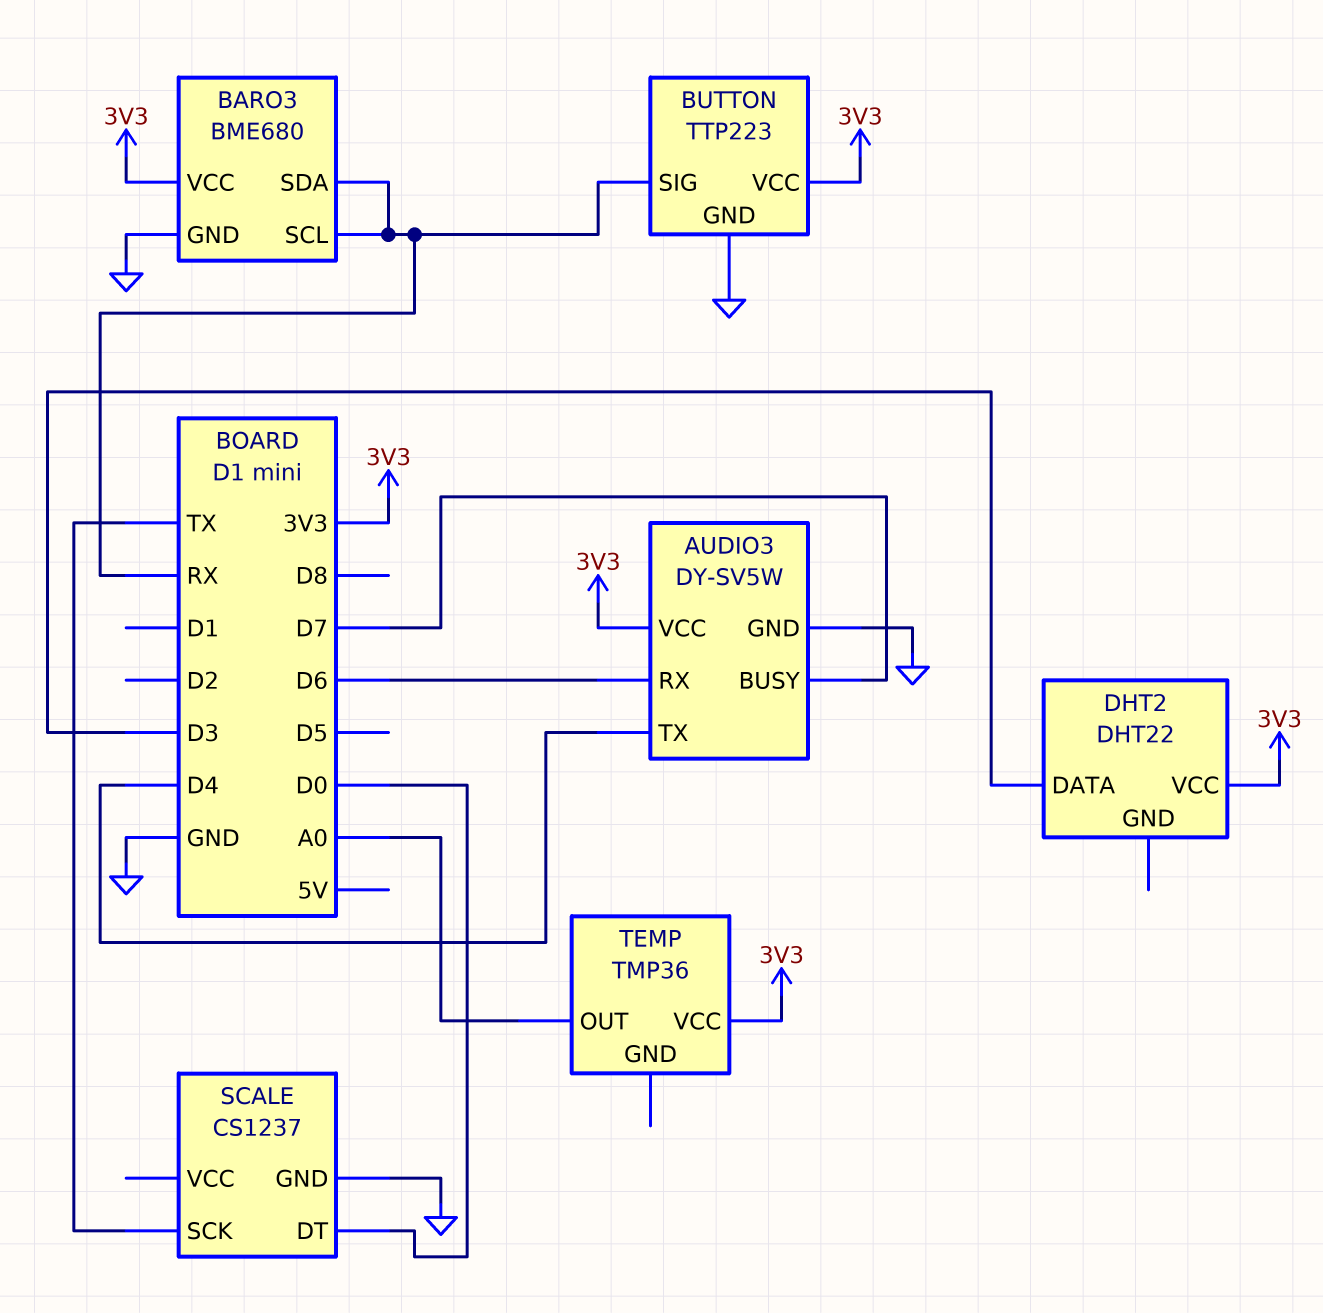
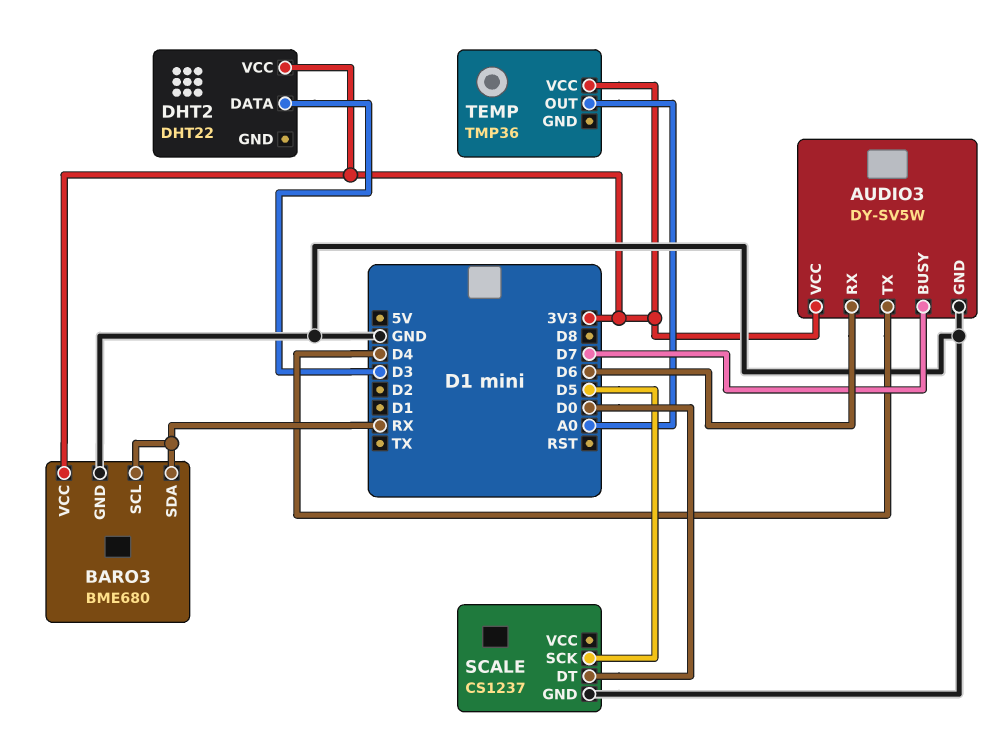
BUTTON: TTP223 -> none
BUTTON pin GND: GND -> none
BUTTON pin SIG: RX -> none
BUTTON pin VCC: 3V3 -> none
SCALE pin SCK: TX -> D5

